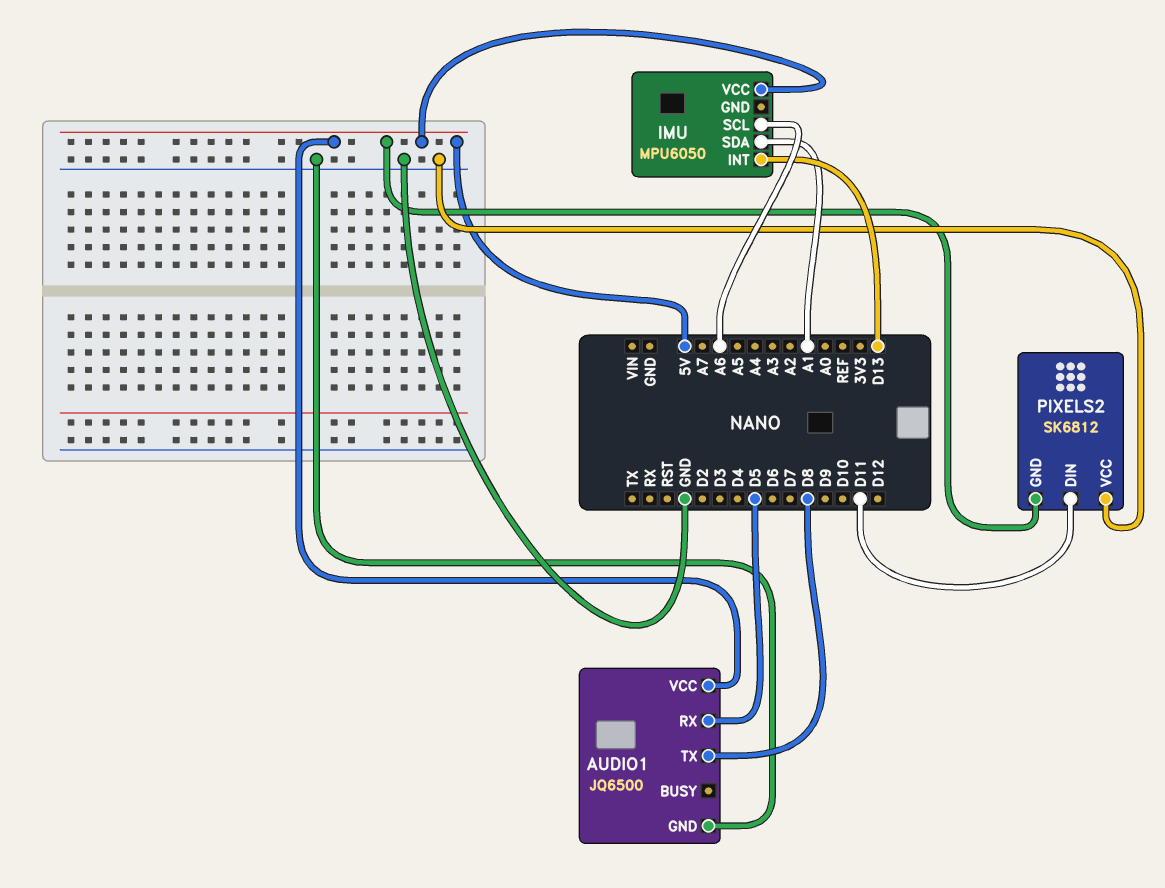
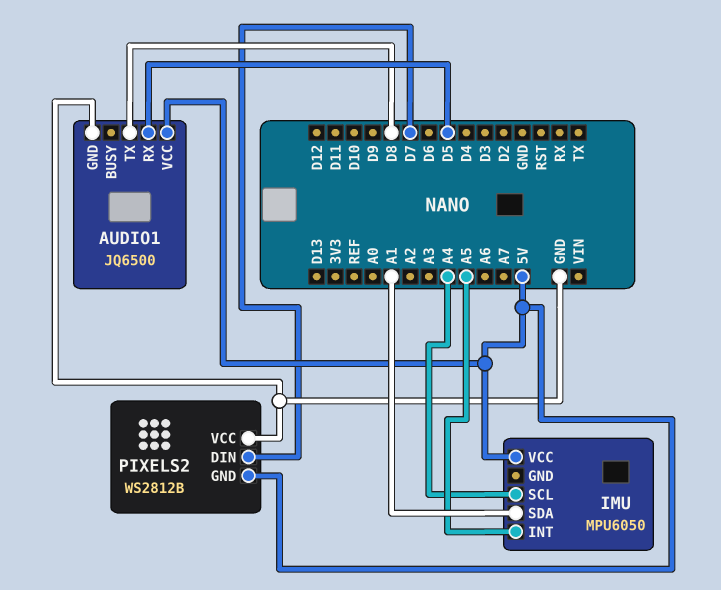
IMU pin INT: D13 -> A5
IMU pin SCL: A6 -> A4
PIXELS2: SK6812 -> WS2812B
PIXELS2 pin DIN: D11 -> D7

